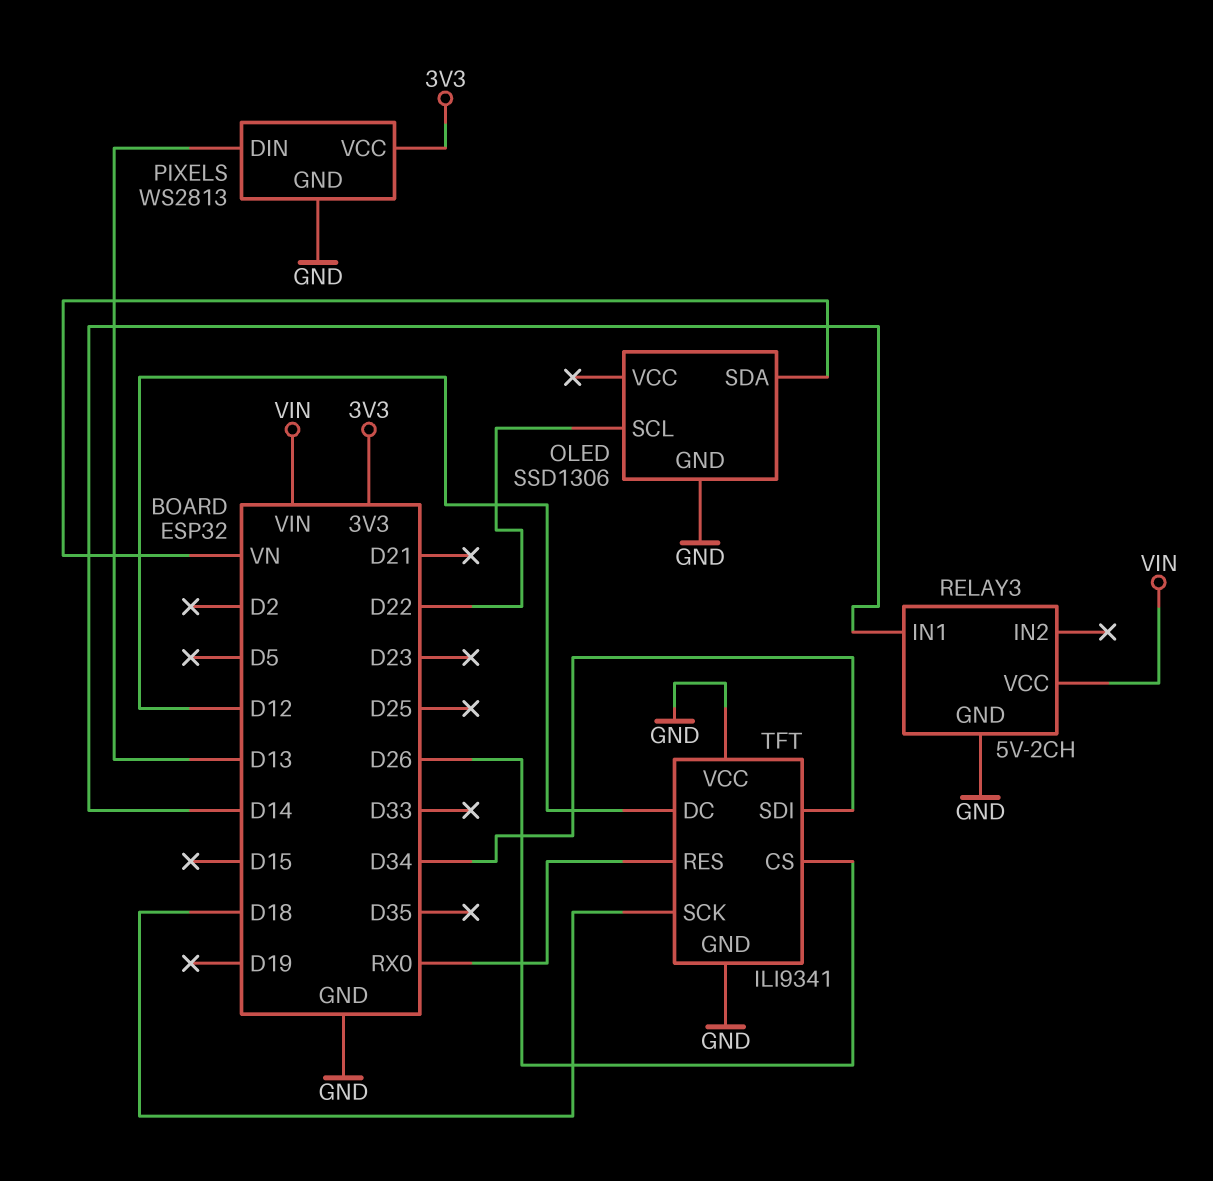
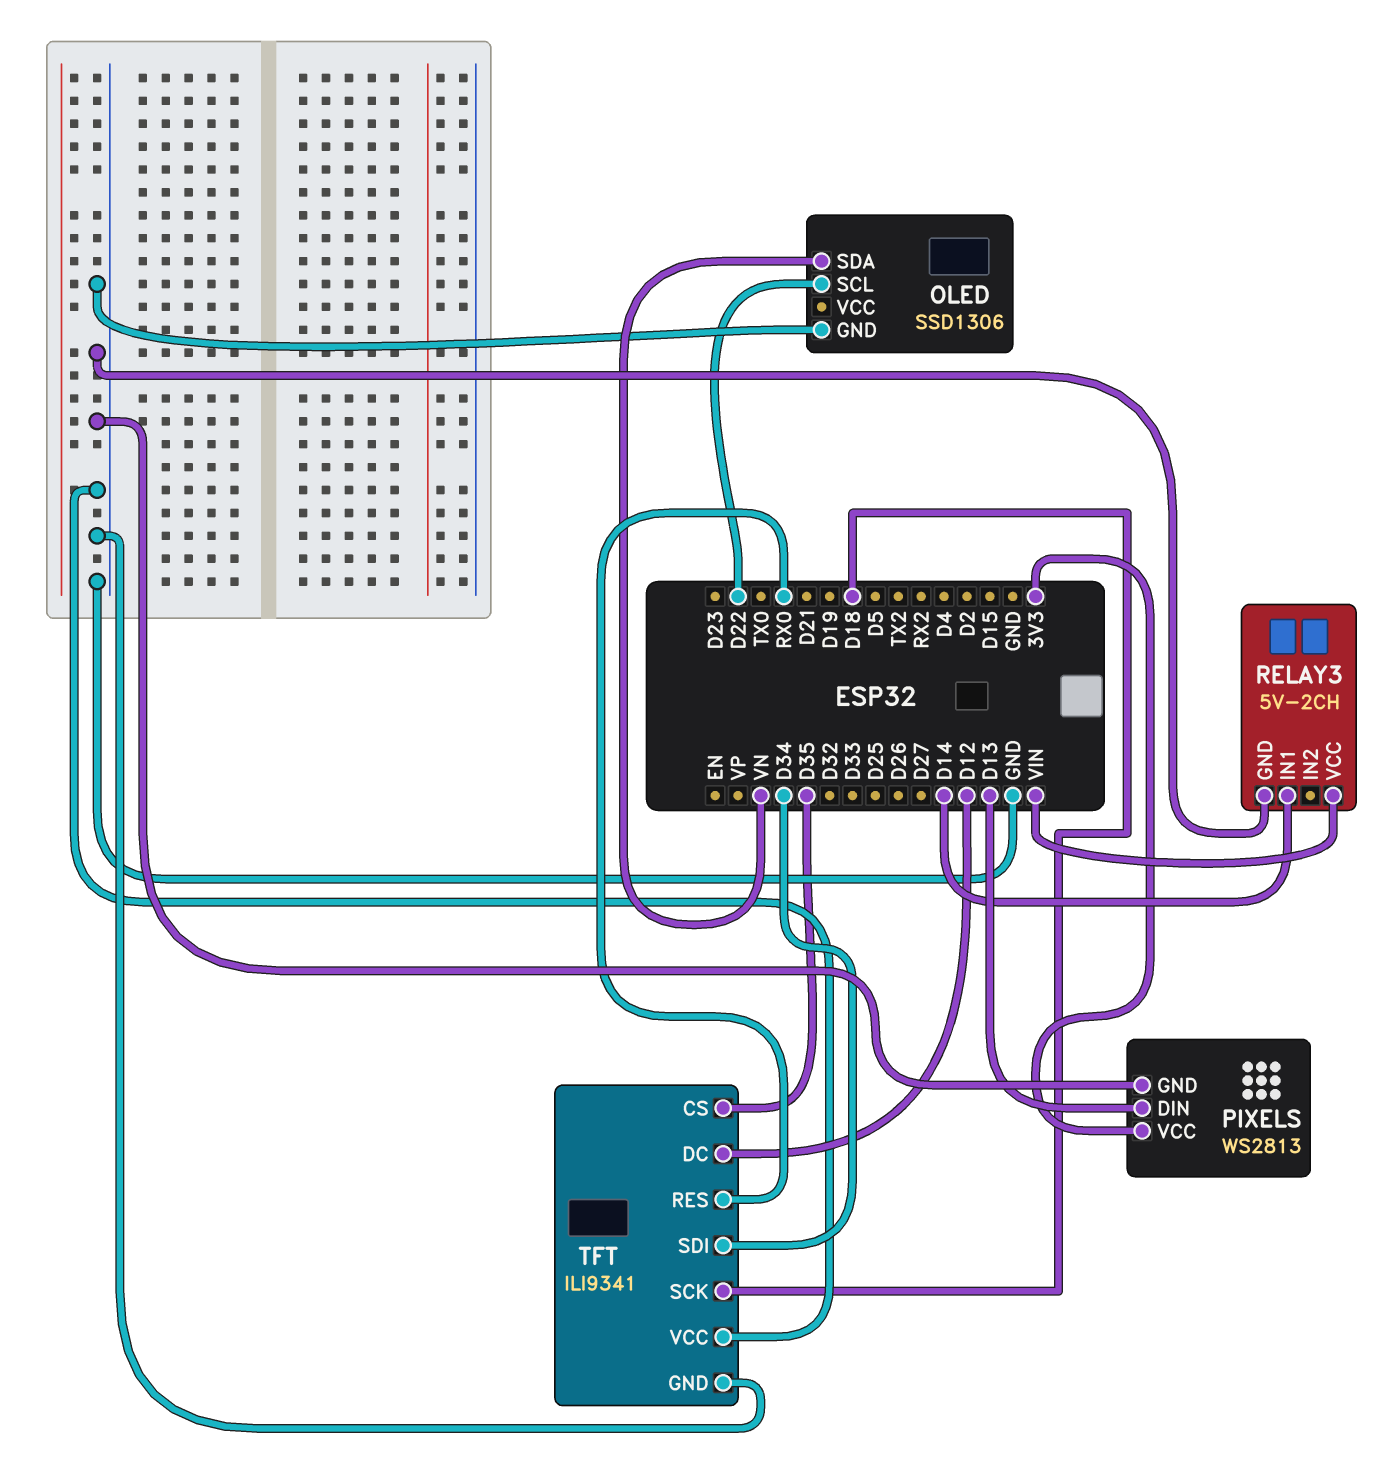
TFT pin CS: D26 -> D35

